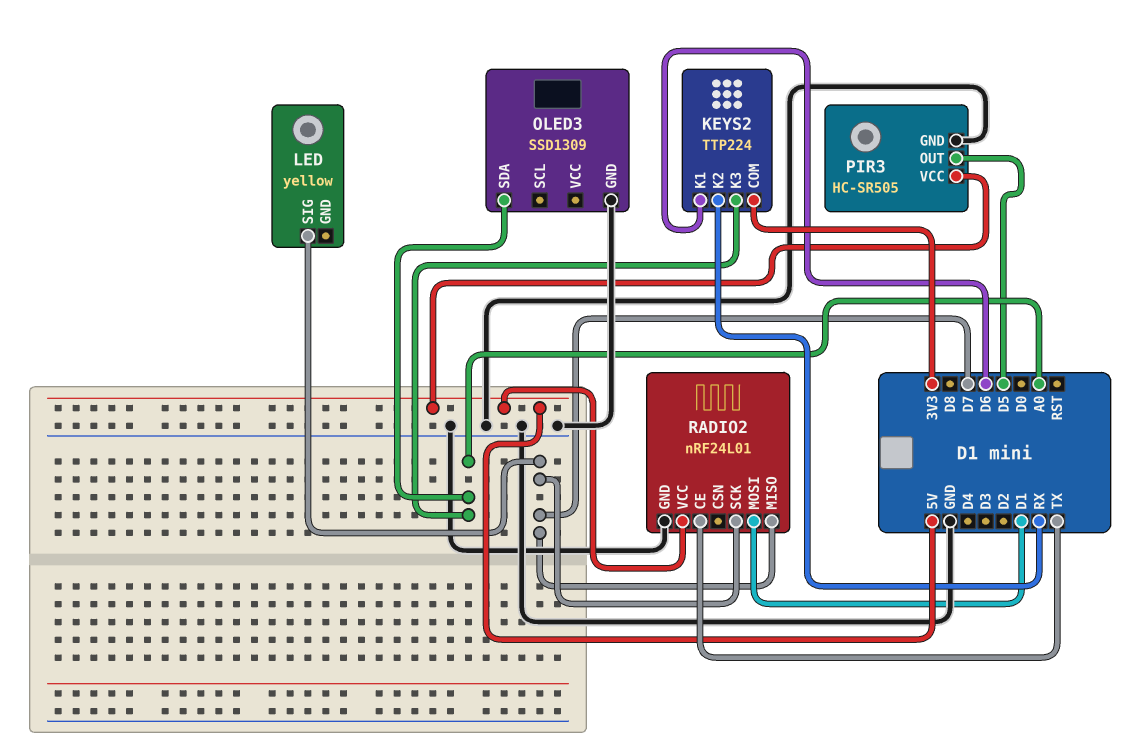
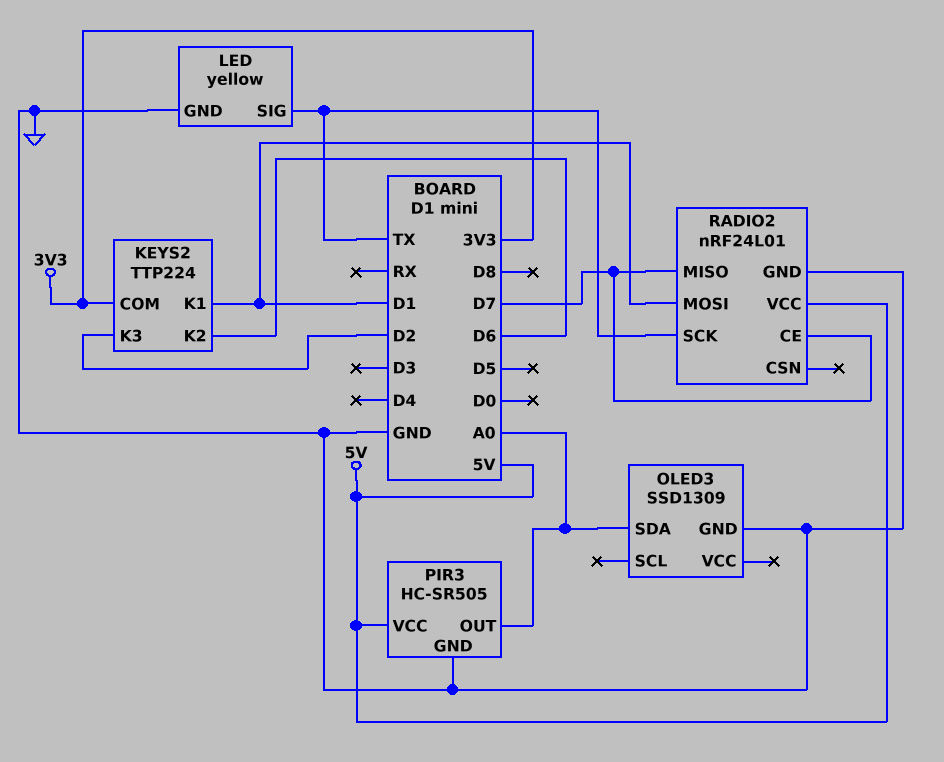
KEYS2 pin K1: D6 -> D1
KEYS2 pin K2: RX -> D6
KEYS2 pin K3: A0 -> D2
LED pin GND: none -> GND
LED pin SIG: D7 -> TX
PIR3 pin OUT: D5 -> A0
RADIO2 pin CE: TX -> D7
RADIO2 pin SCK: D7 -> TX

